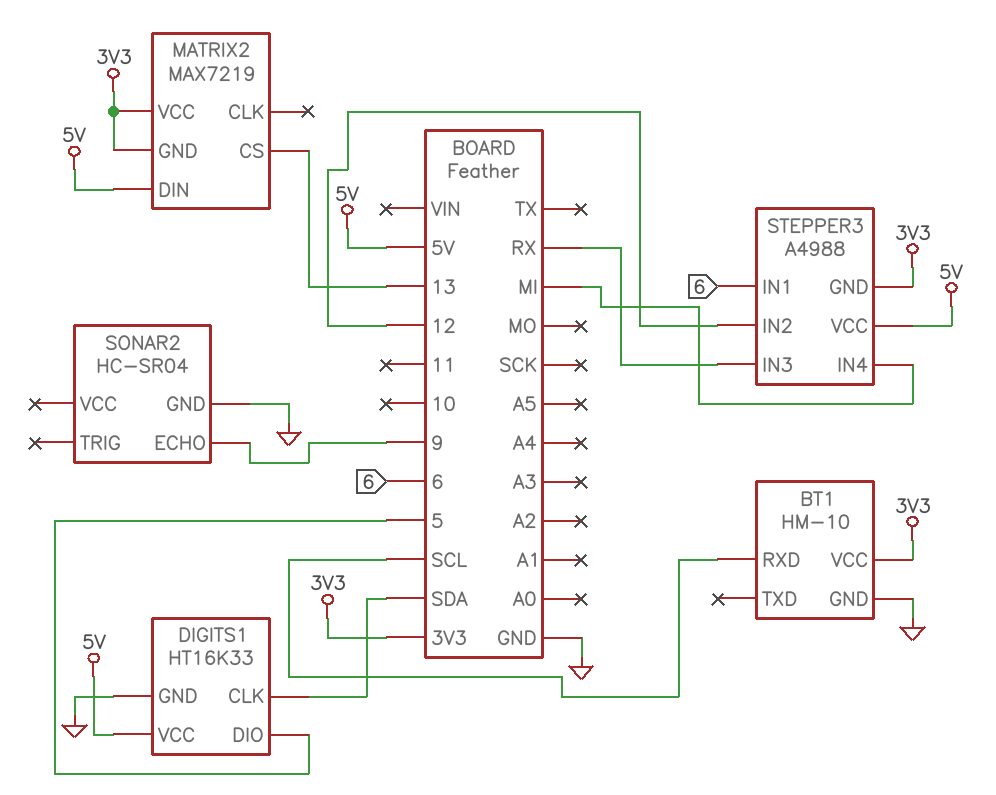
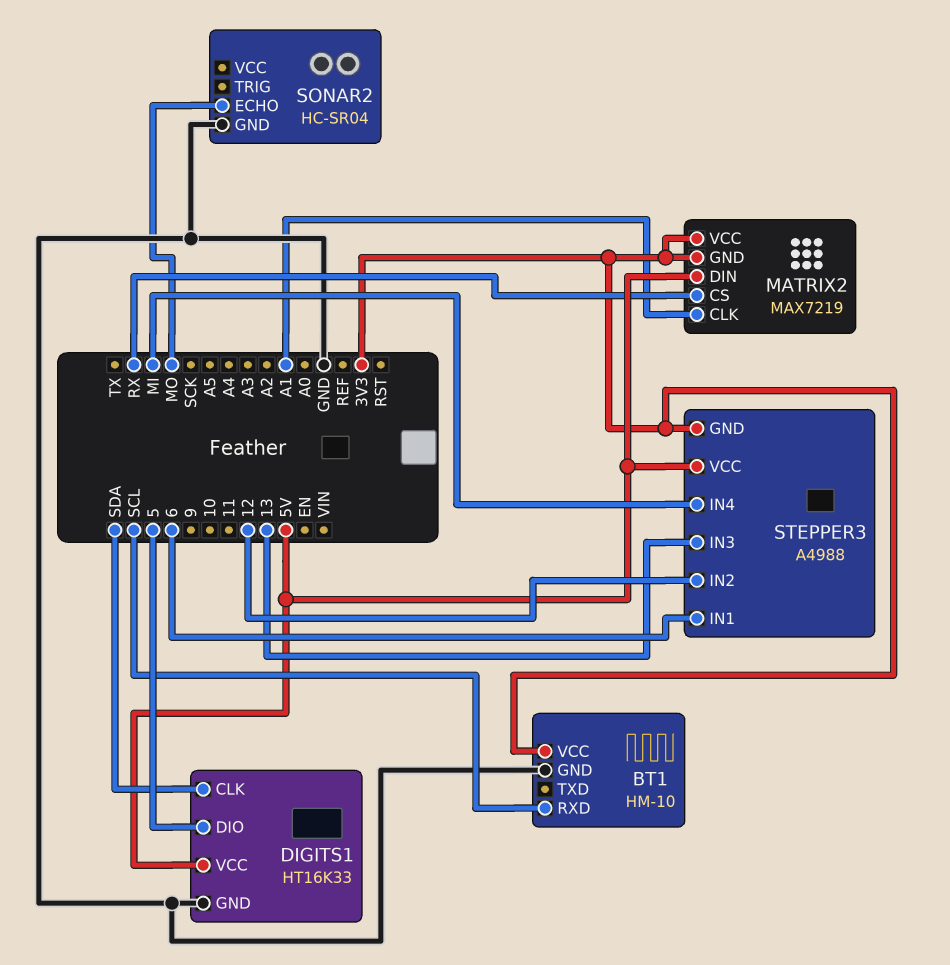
MATRIX2 pin CLK: none -> A1
MATRIX2 pin CS: 13 -> RX
SONAR2 pin ECHO: 9 -> MO
STEPPER3 pin IN3: RX -> 13

